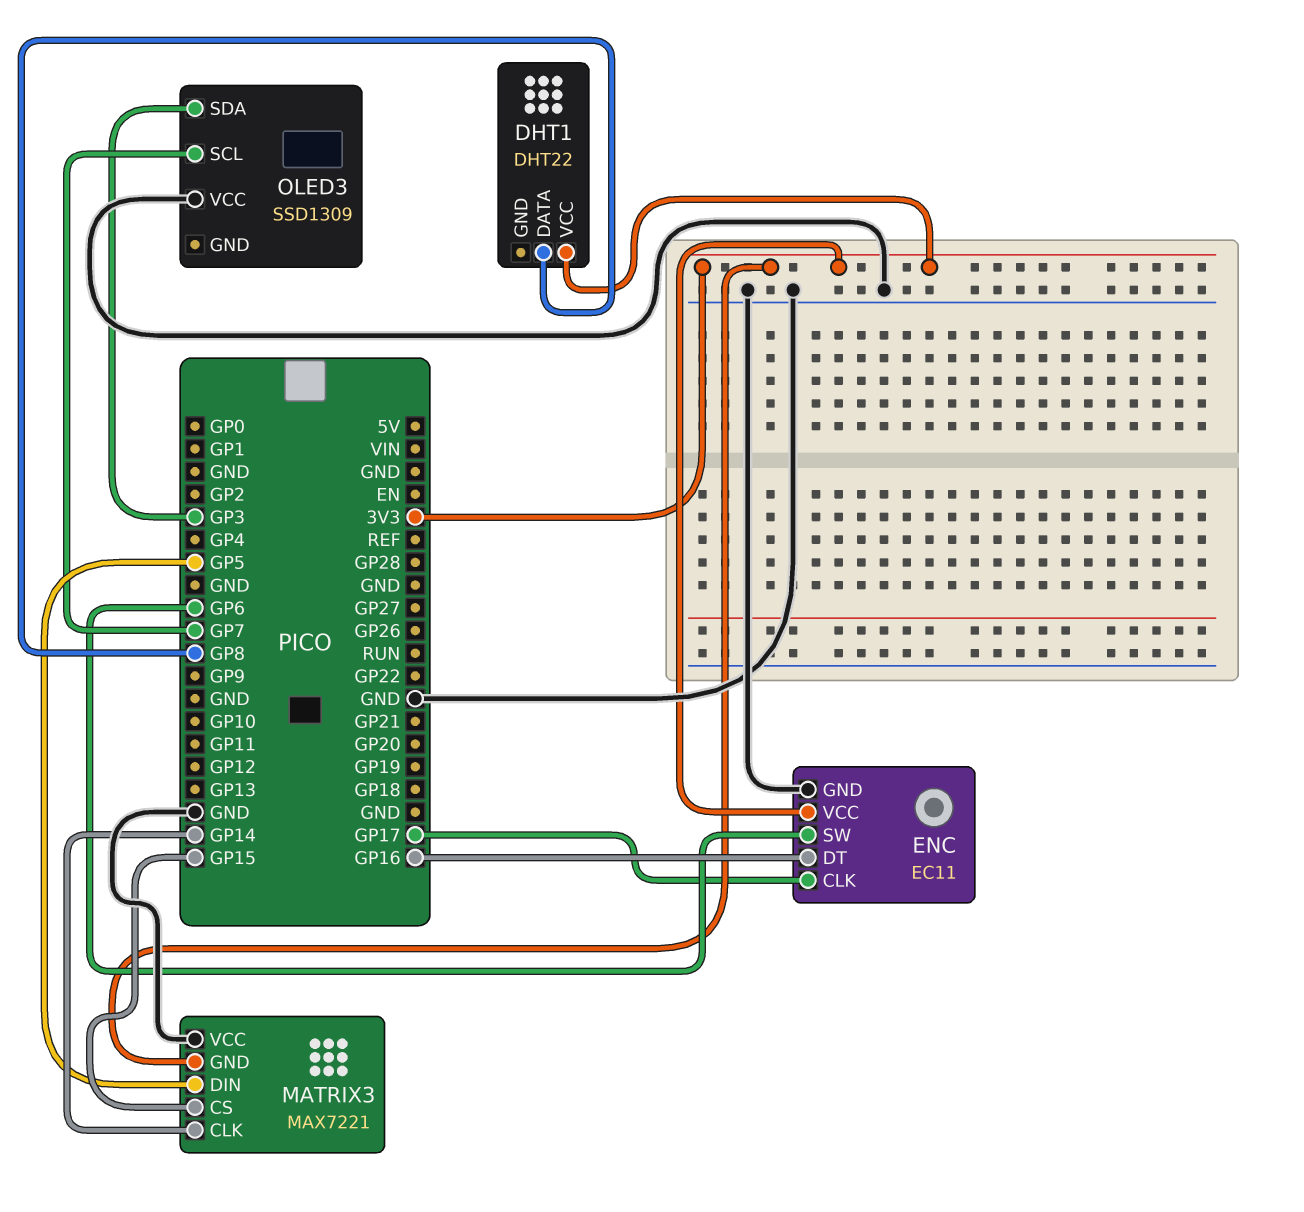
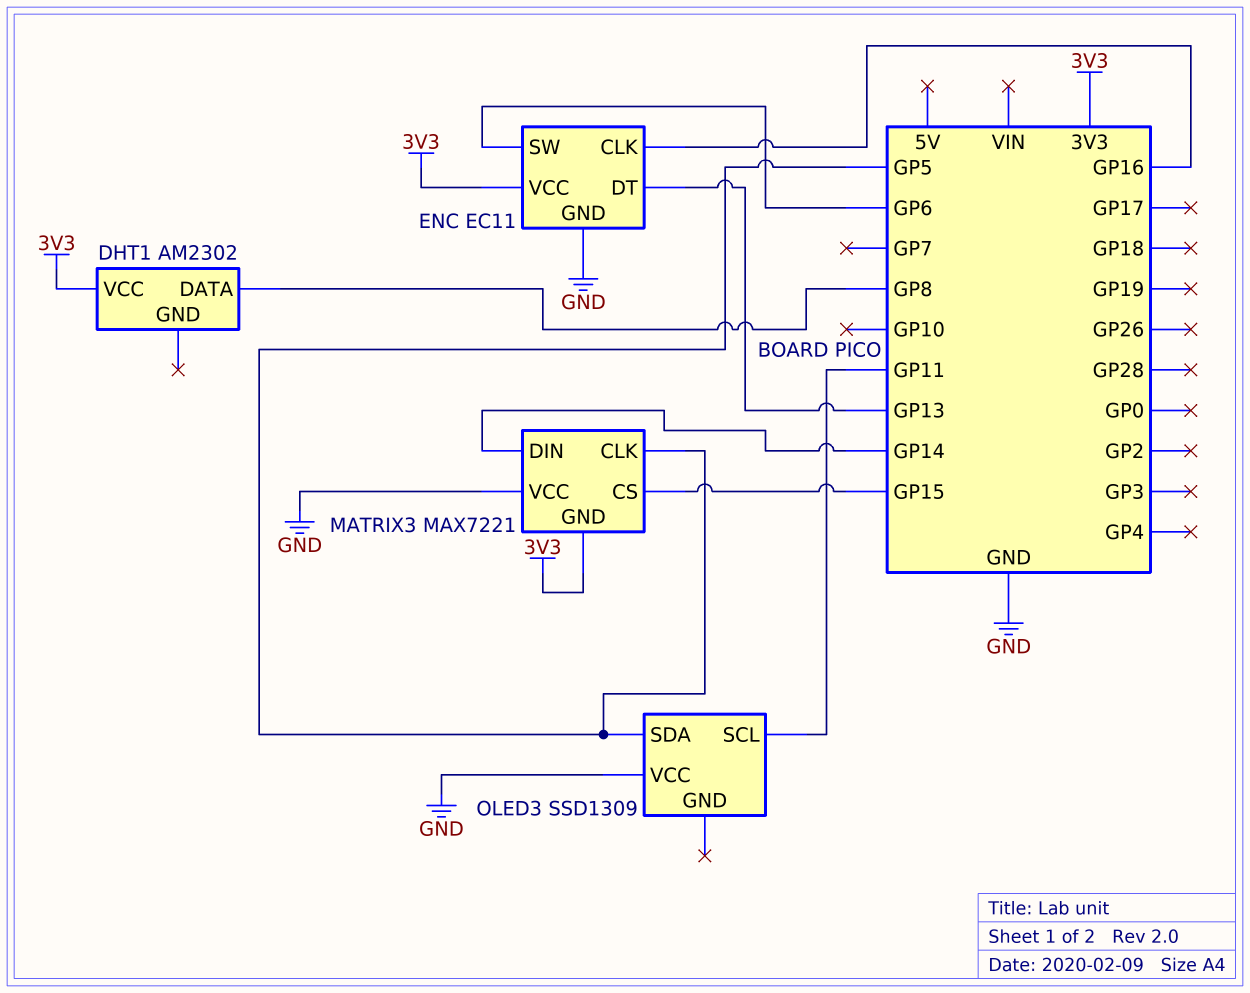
DHT1: DHT22 -> AM2302
ENC pin CLK: GP17 -> GP16
ENC pin DT: GP16 -> GP13
MATRIX3 pin CLK: GP14 -> GP5
MATRIX3 pin DIN: GP5 -> GP14
OLED3 pin SCL: GP7 -> GP11
OLED3 pin SDA: GP3 -> GP5

